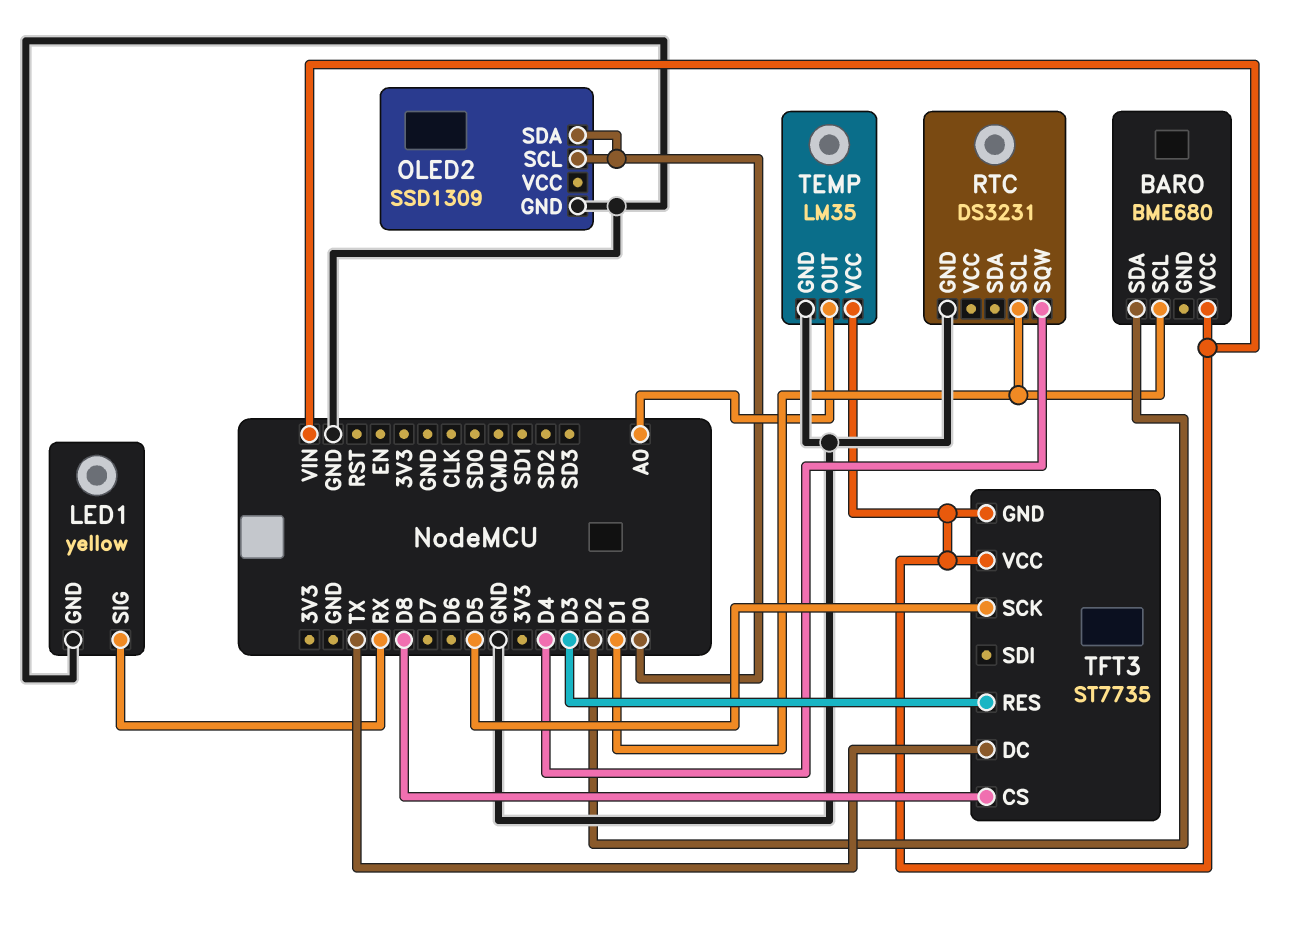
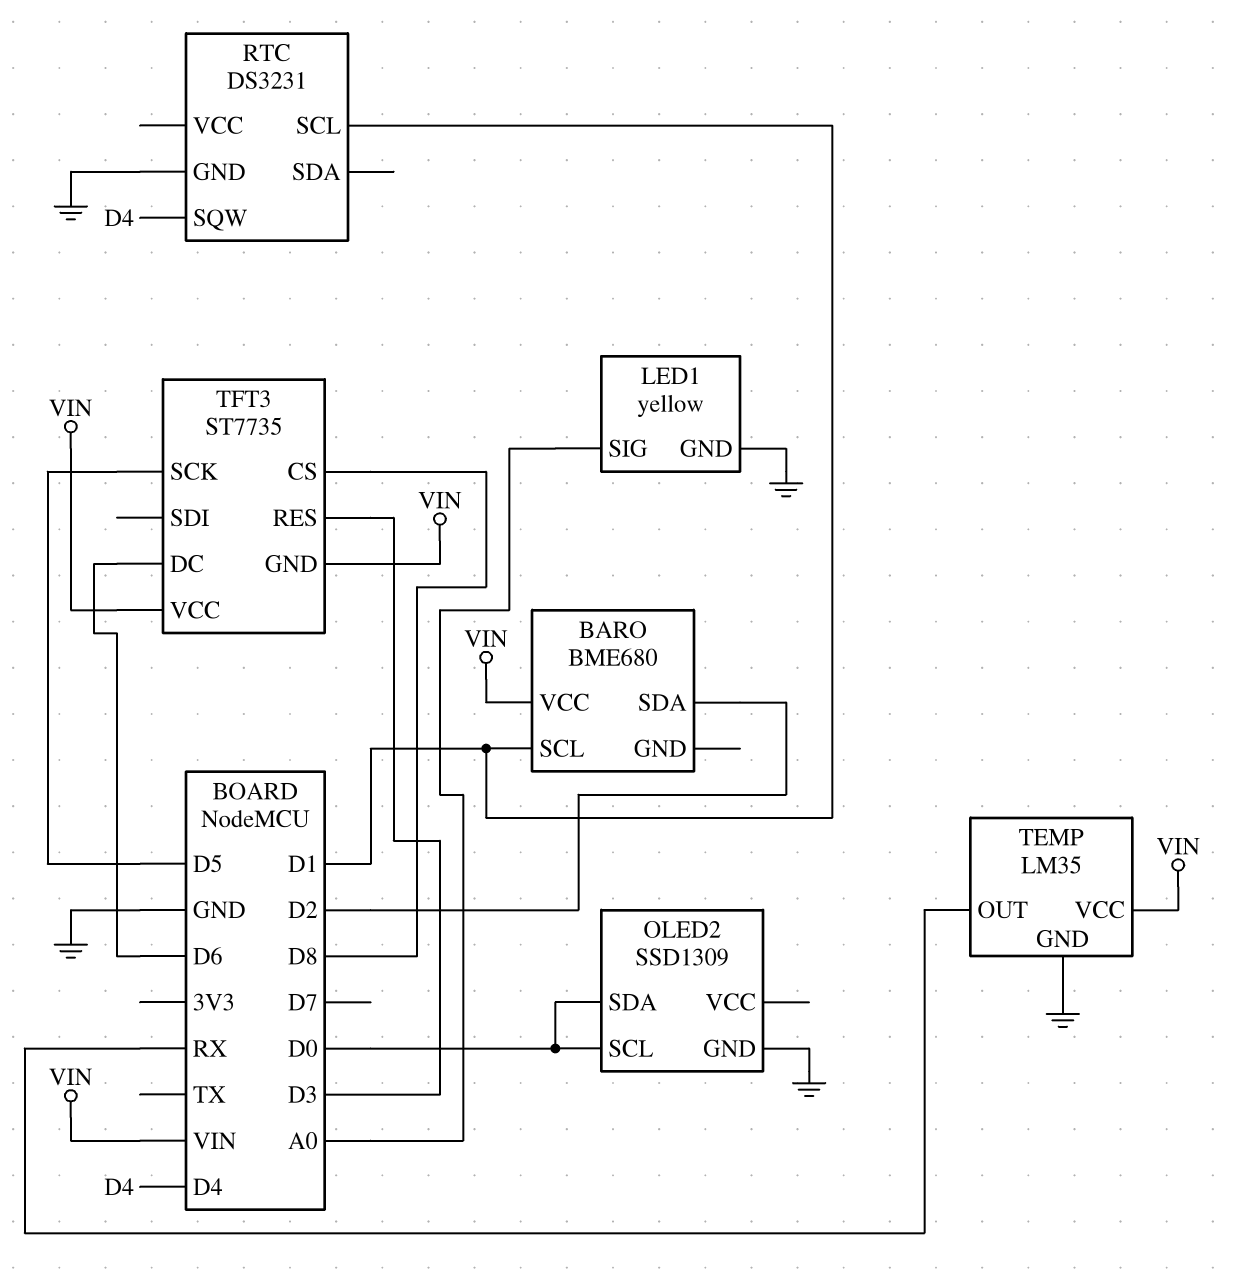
LED1 pin SIG: RX -> A0
TEMP pin OUT: A0 -> RX
TFT3 pin DC: TX -> D6

